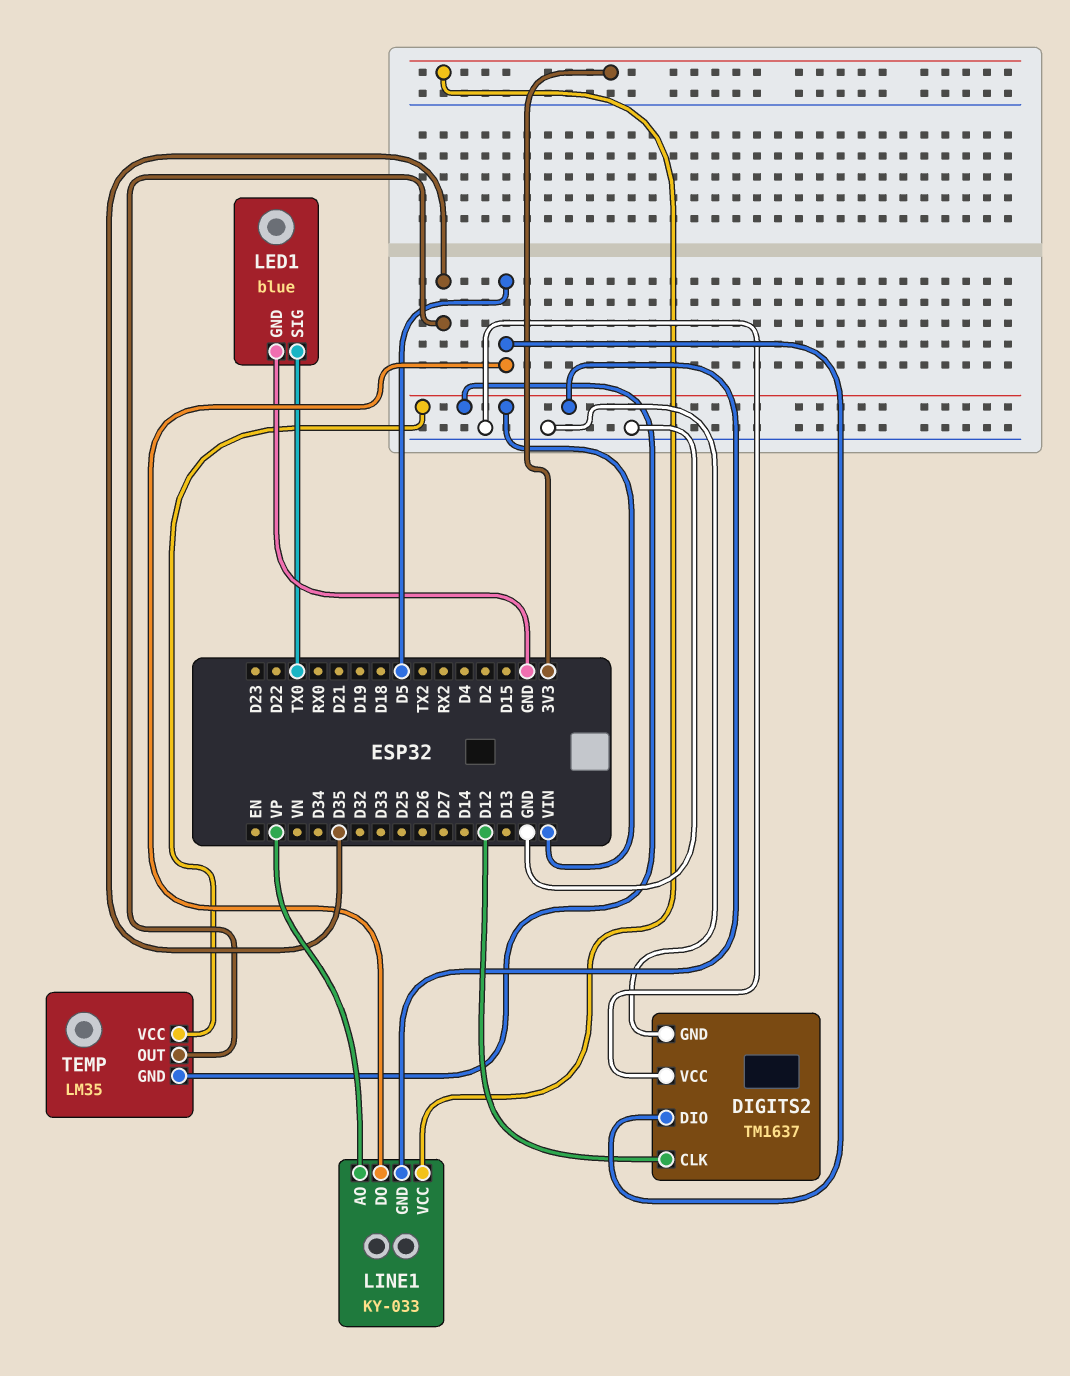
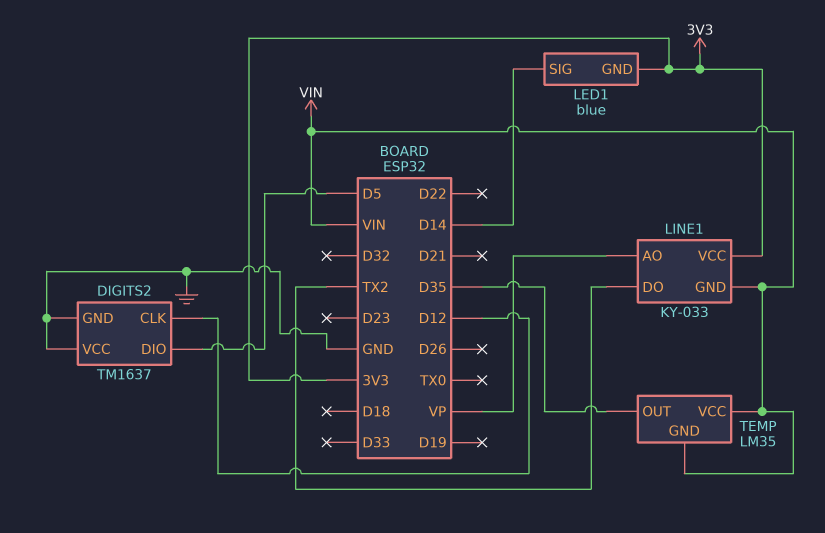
LED1 pin GND: GND -> 3V3
LED1 pin SIG: TX0 -> D14
LINE1 pin DO: D5 -> TX2

